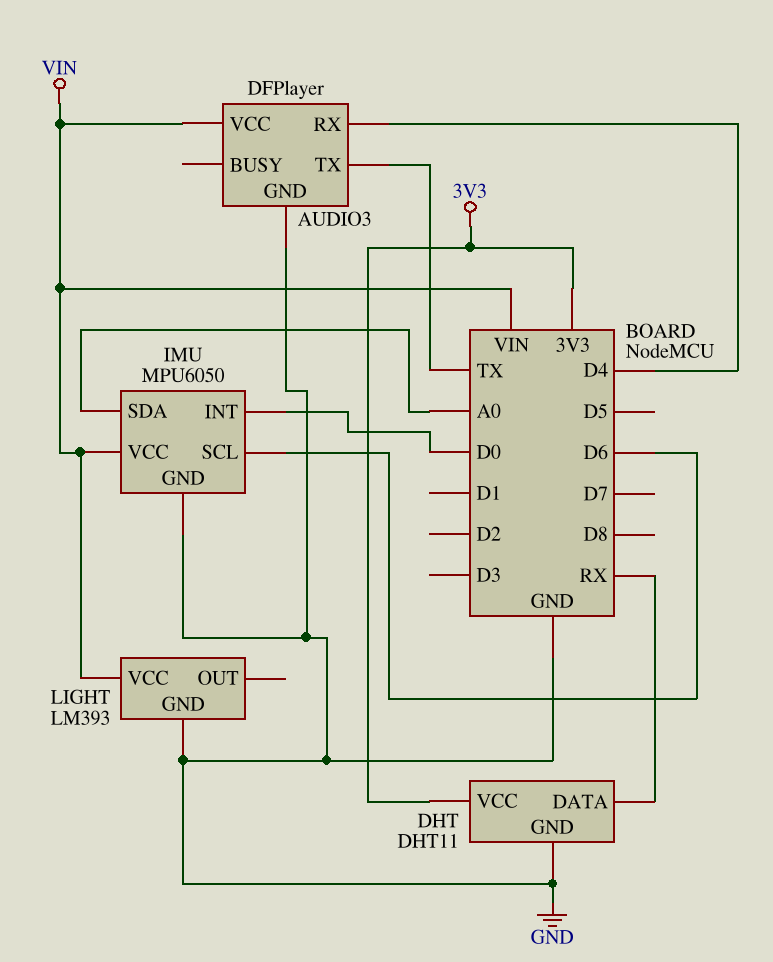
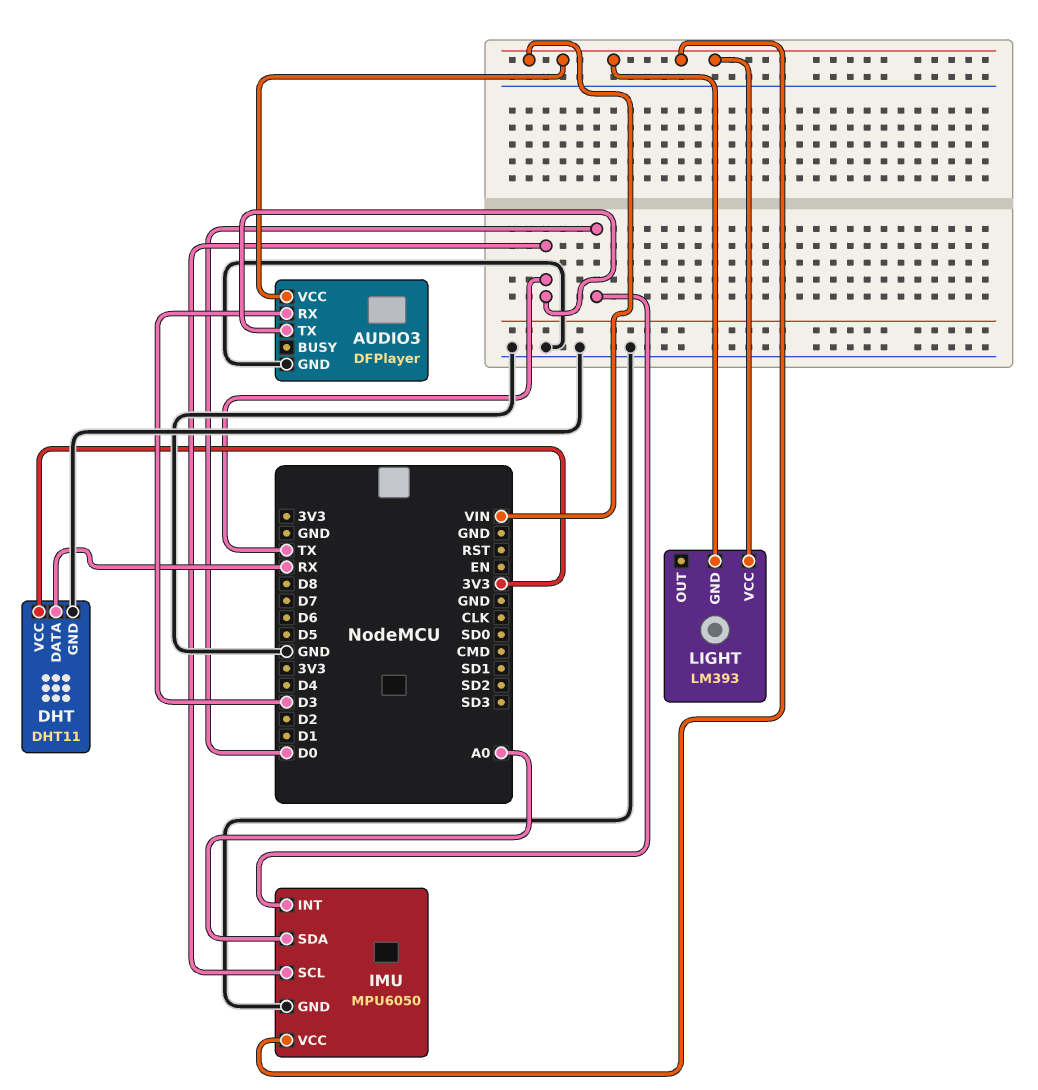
AUDIO3 pin RX: D4 -> D3
IMU pin SCL: D6 -> TX
LIGHT pin GND: GND -> VIN

